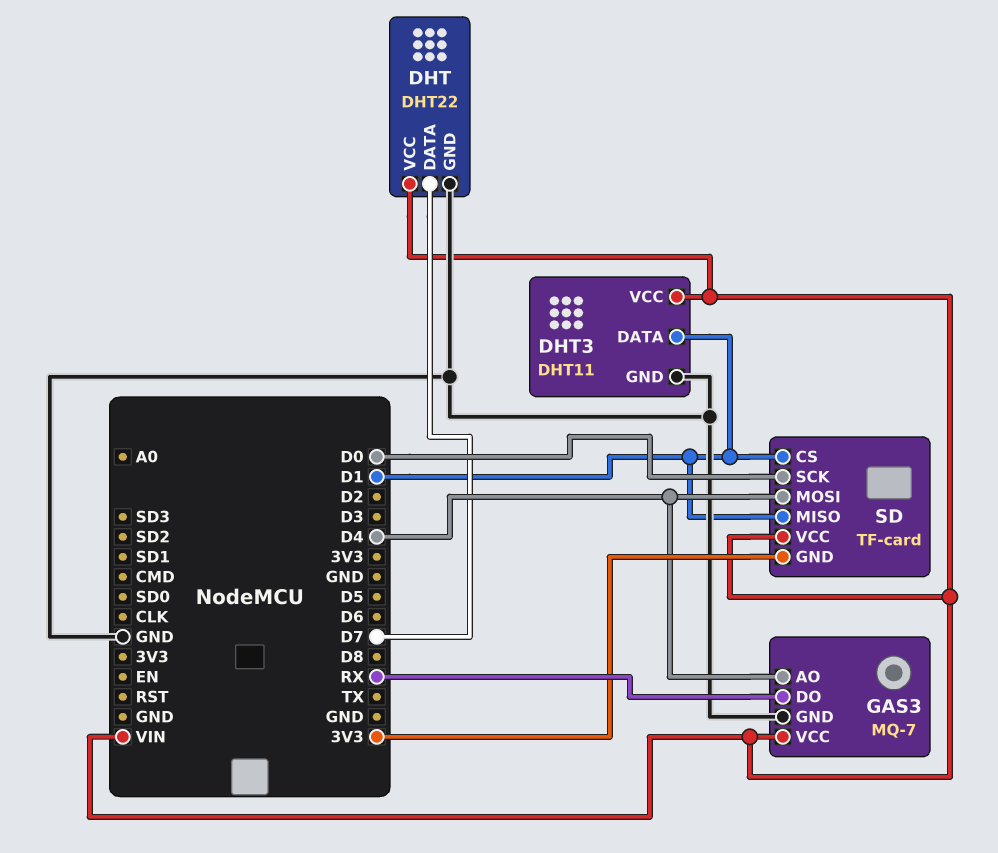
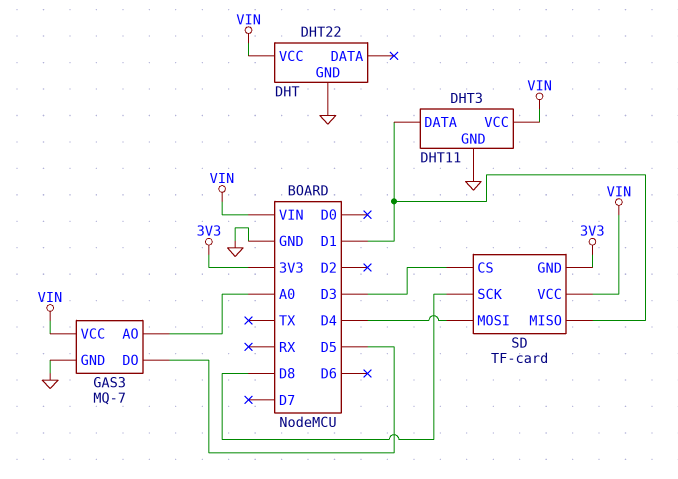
DHT pin DATA: D7 -> none
GAS3 pin AO: D4 -> A0
GAS3 pin DO: RX -> D5
SD pin CS: D1 -> D3
SD pin SCK: D0 -> D8

